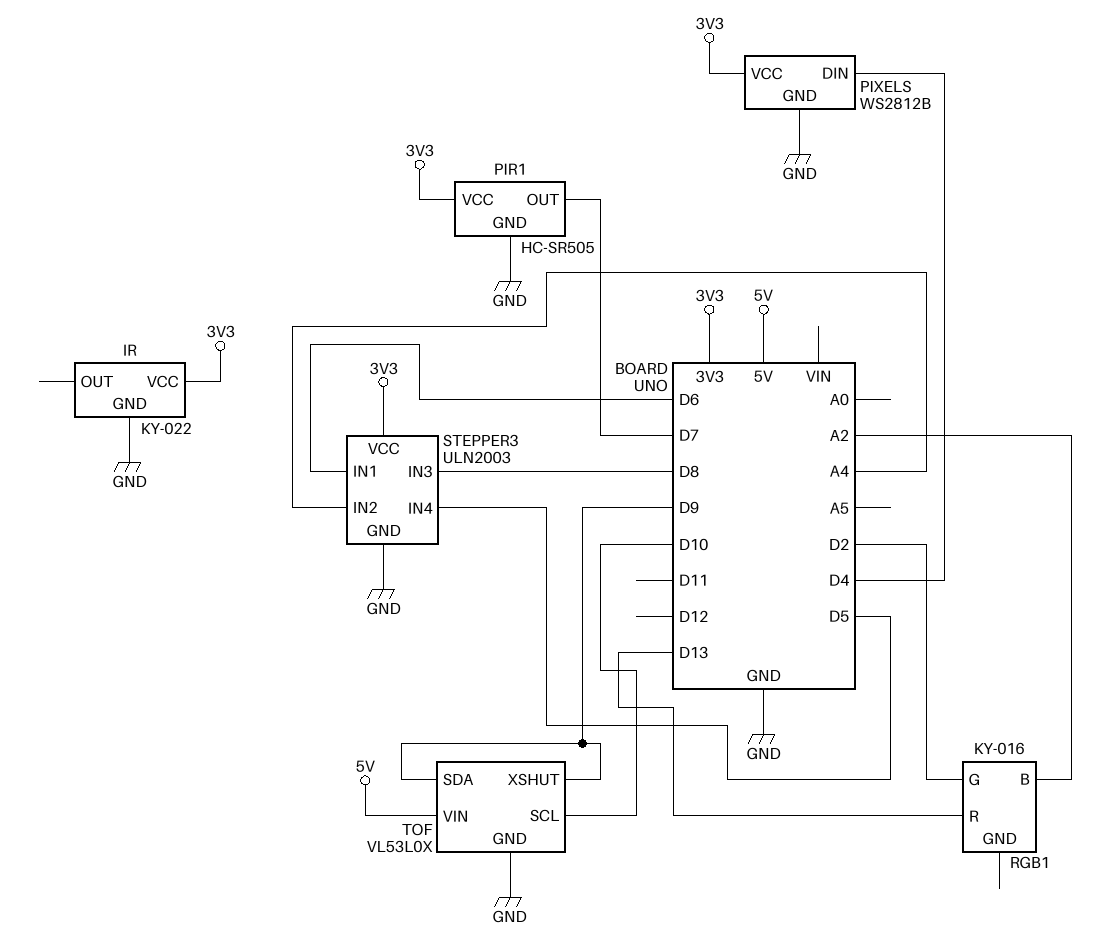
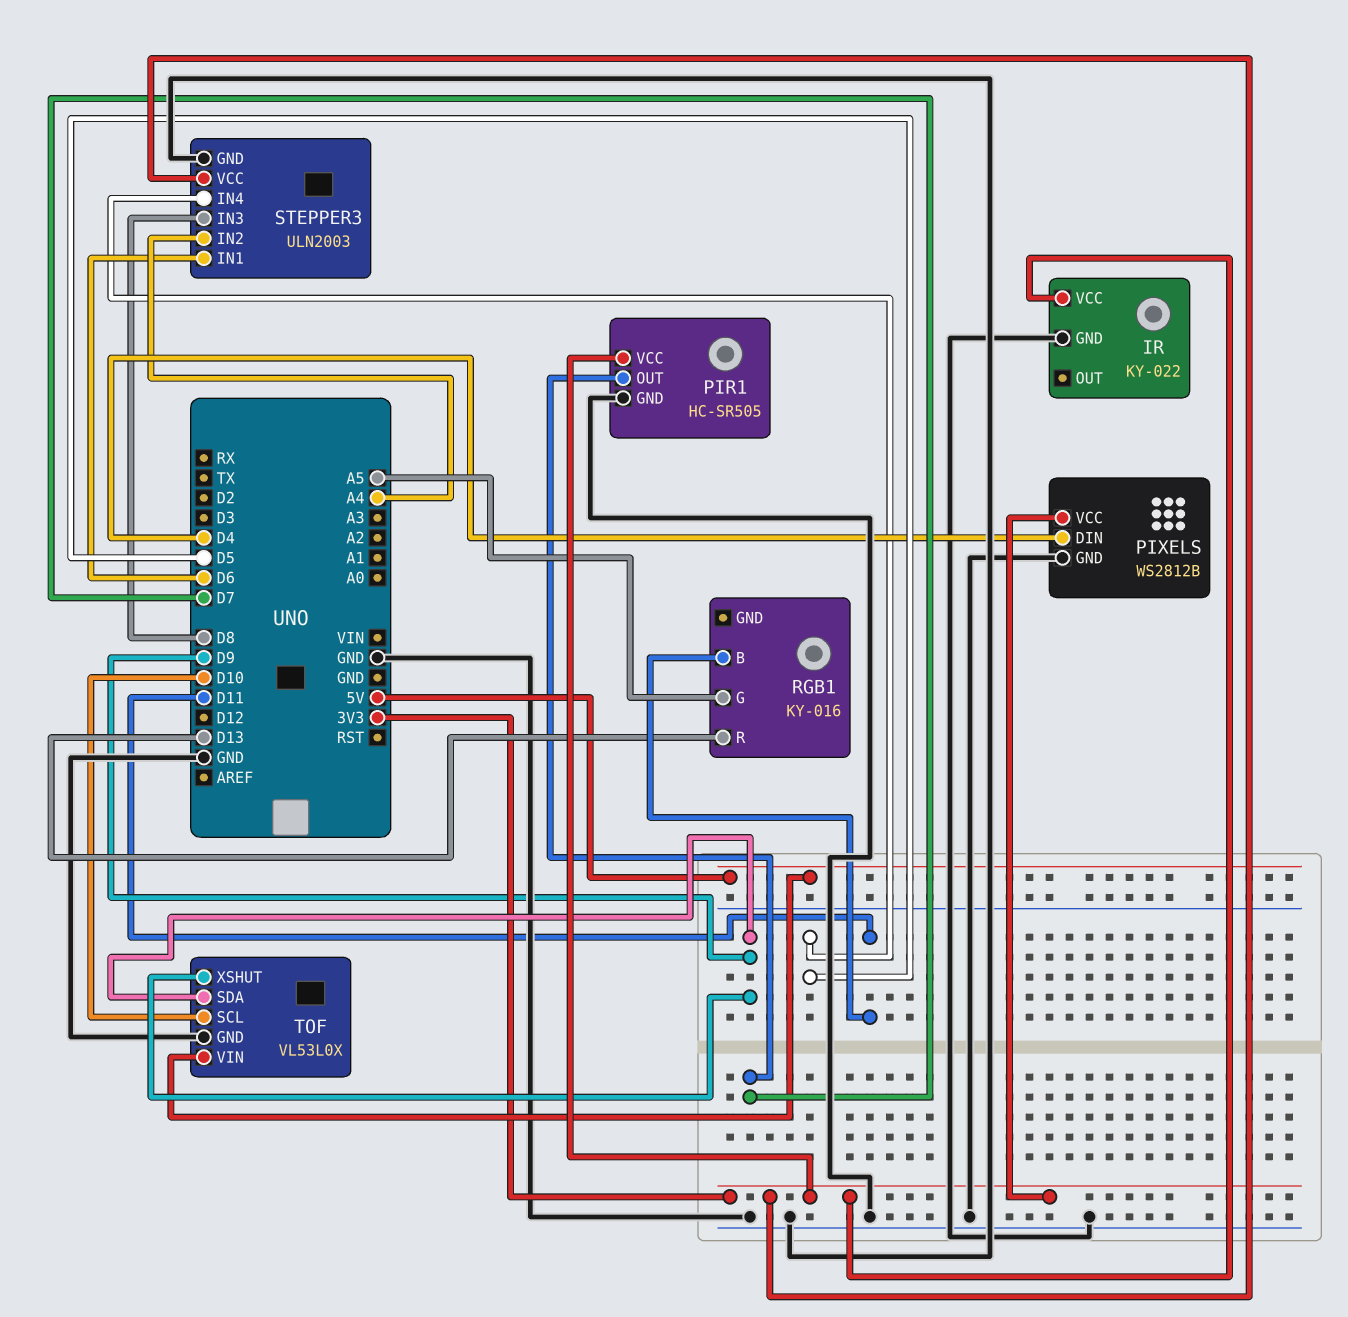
RGB1 pin B: A2 -> D11
RGB1 pin G: D2 -> A5

